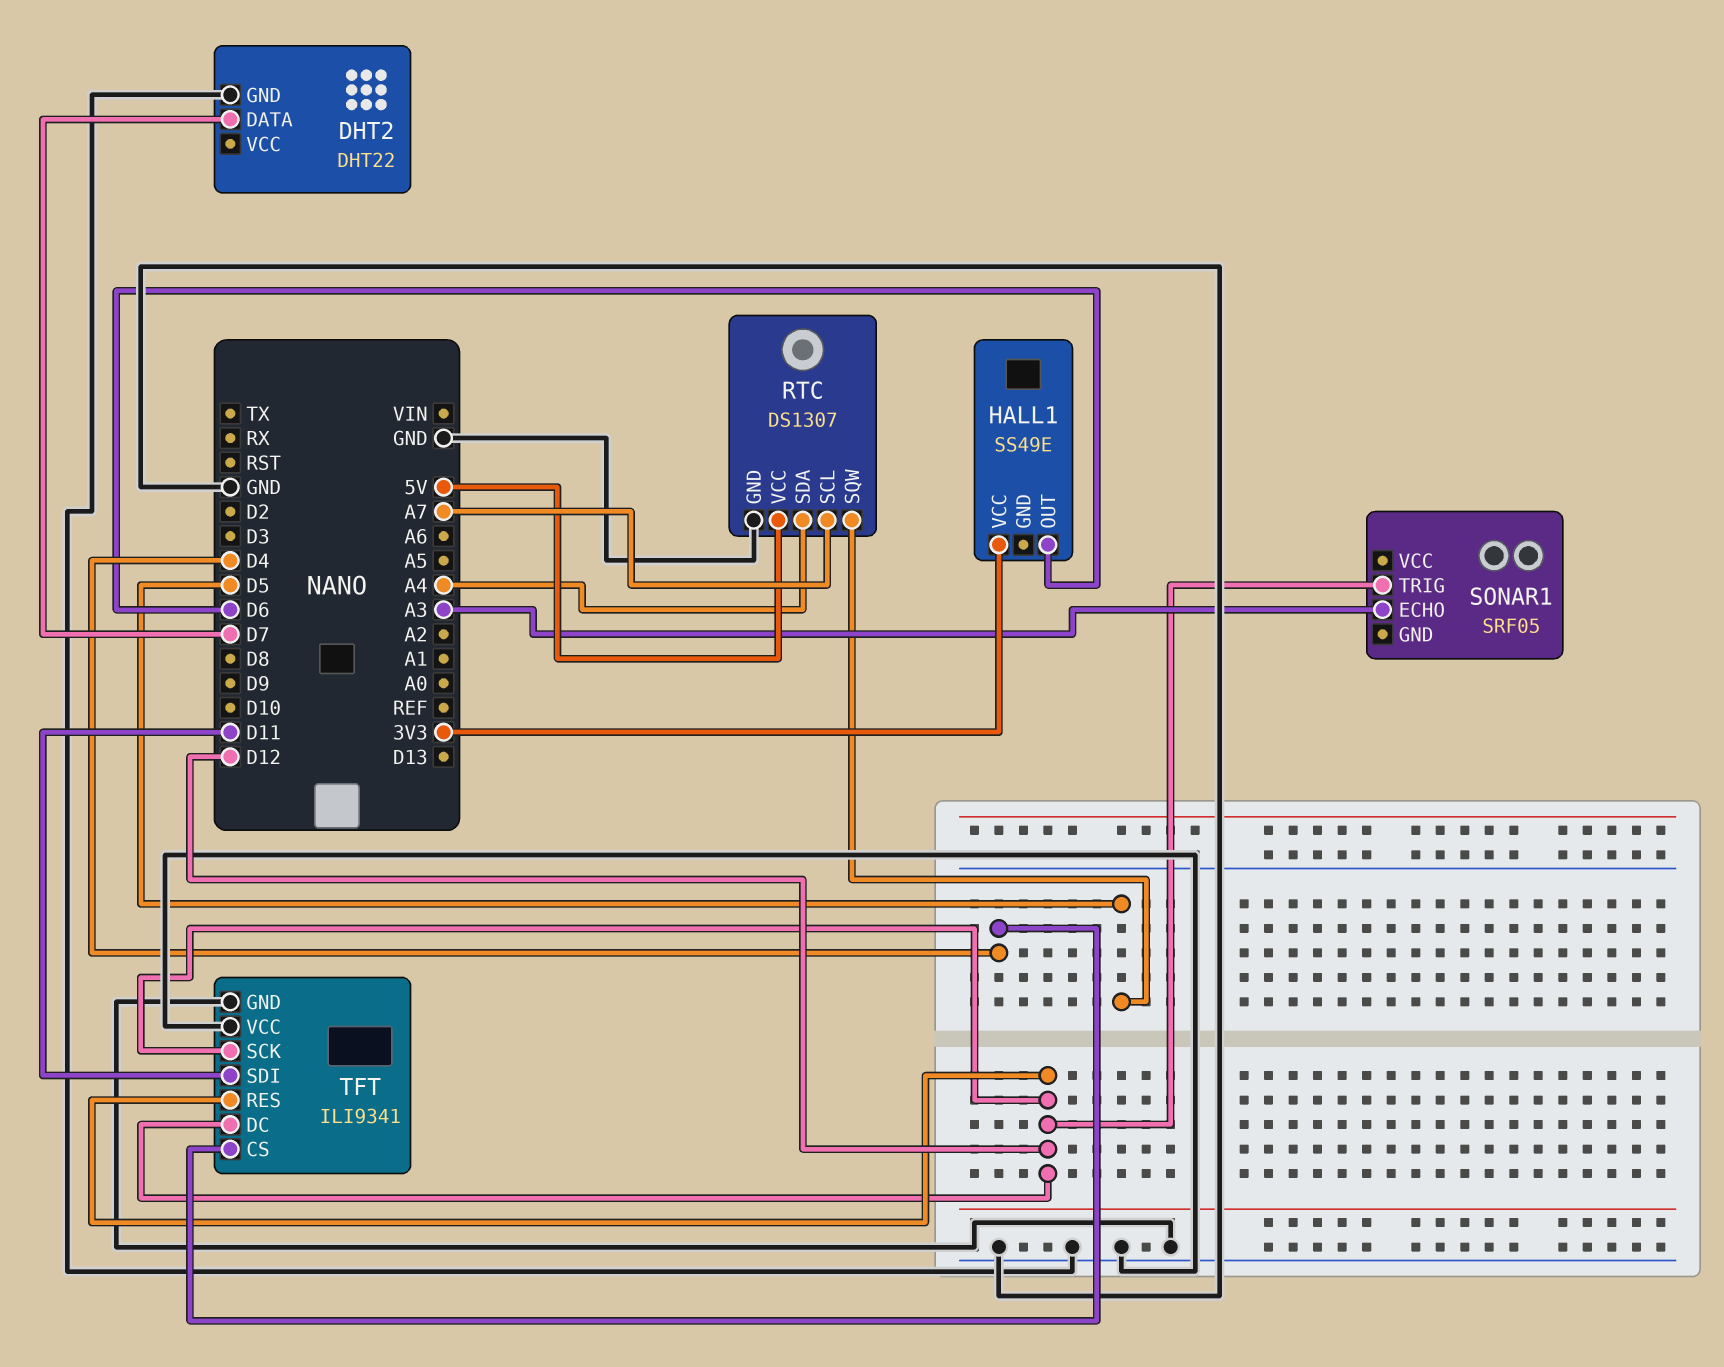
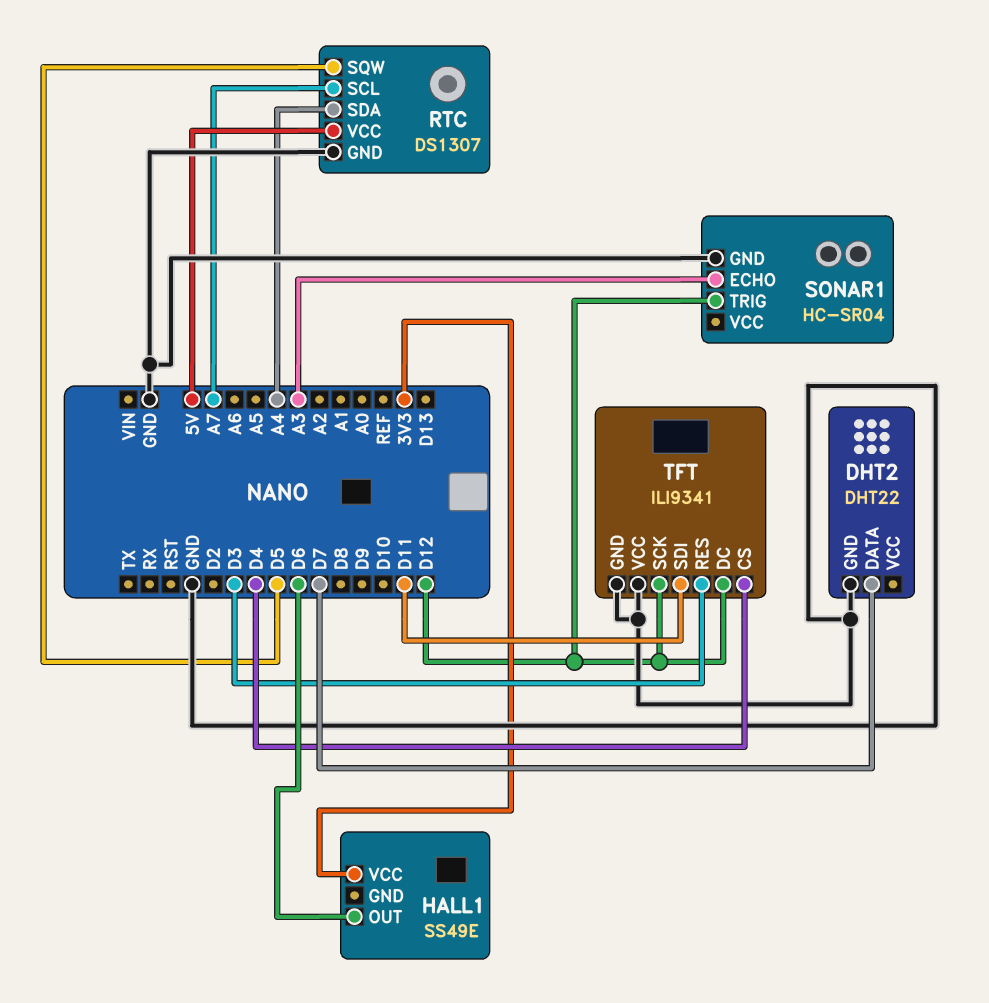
SONAR1: SRF05 -> HC-SR04
SONAR1 pin GND: none -> GND
TFT pin RES: D12 -> D3

